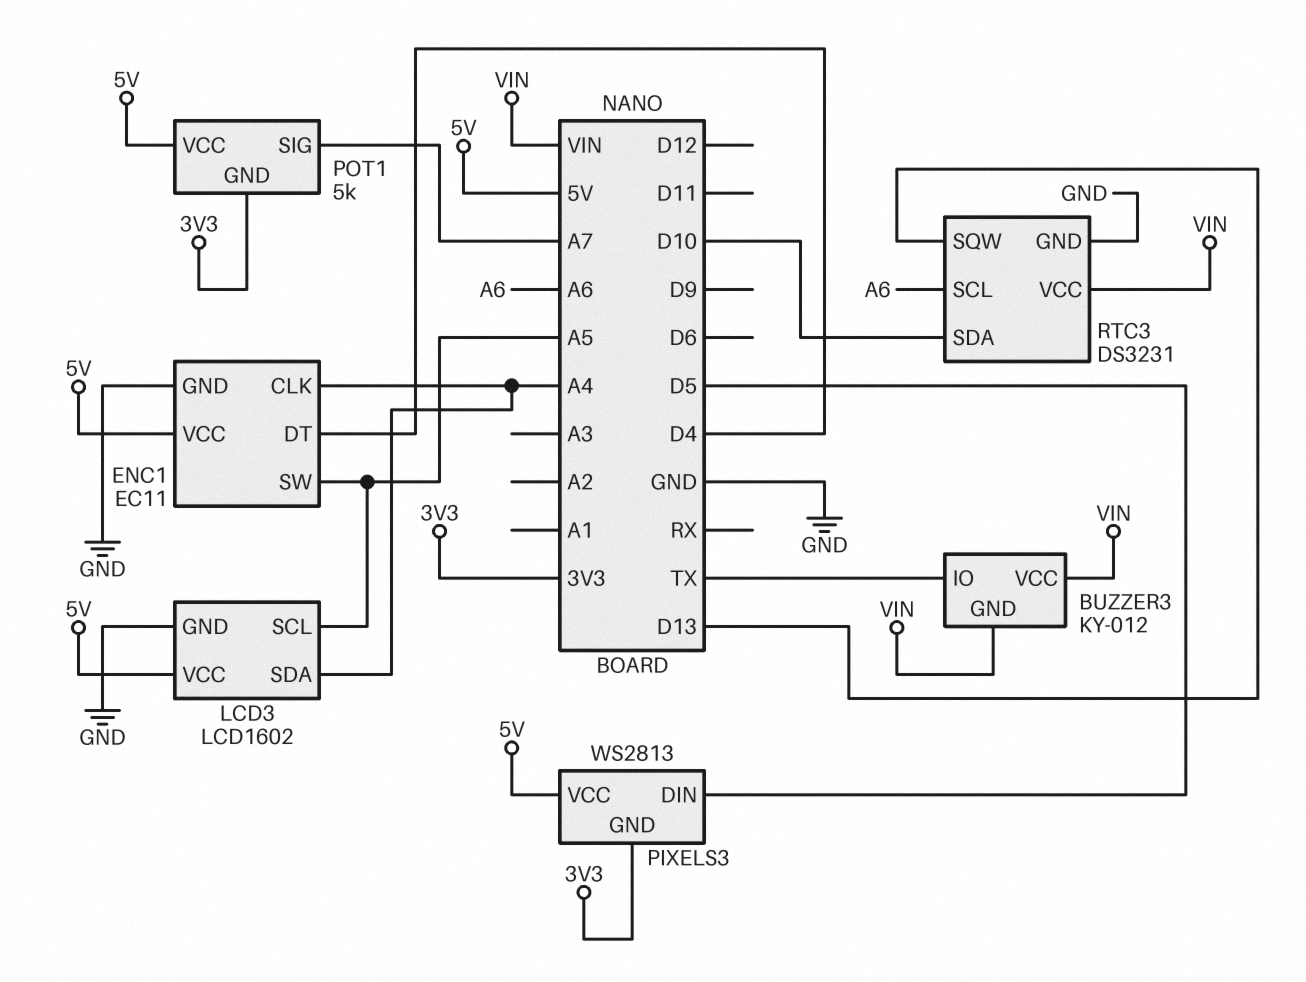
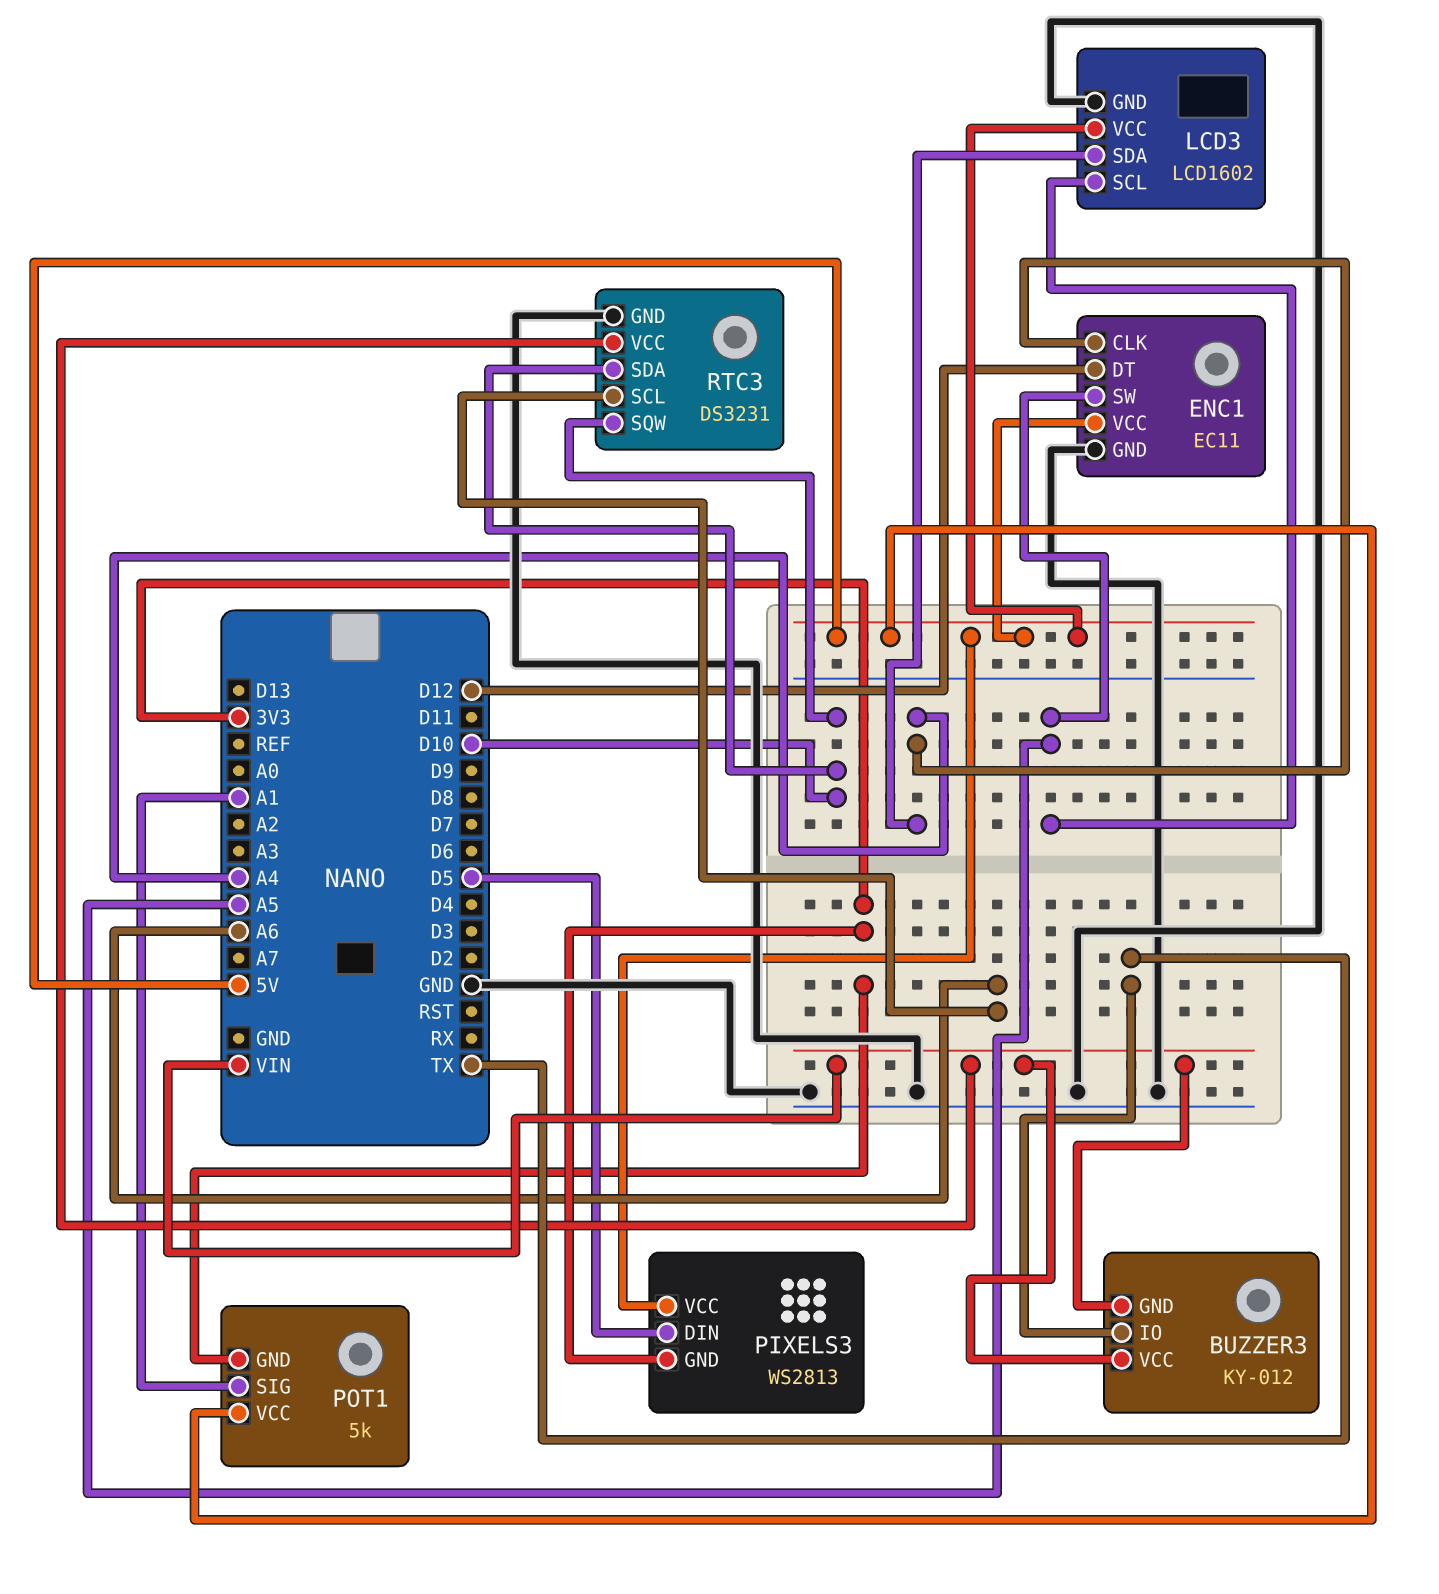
ENC1 pin DT: D4 -> D12
POT1 pin SIG: A7 -> A1
RTC3 pin SQW: D13 -> D10

